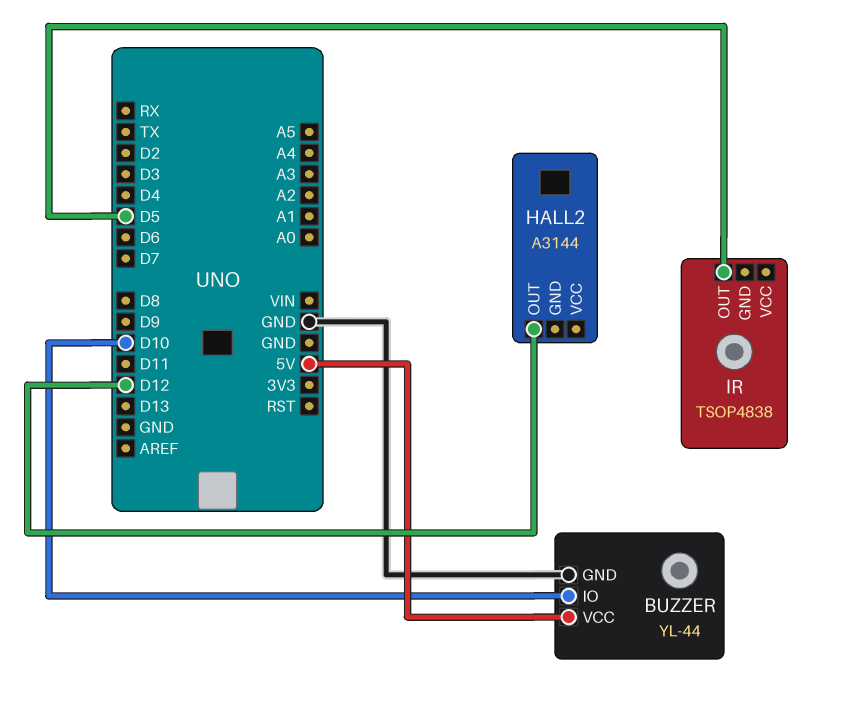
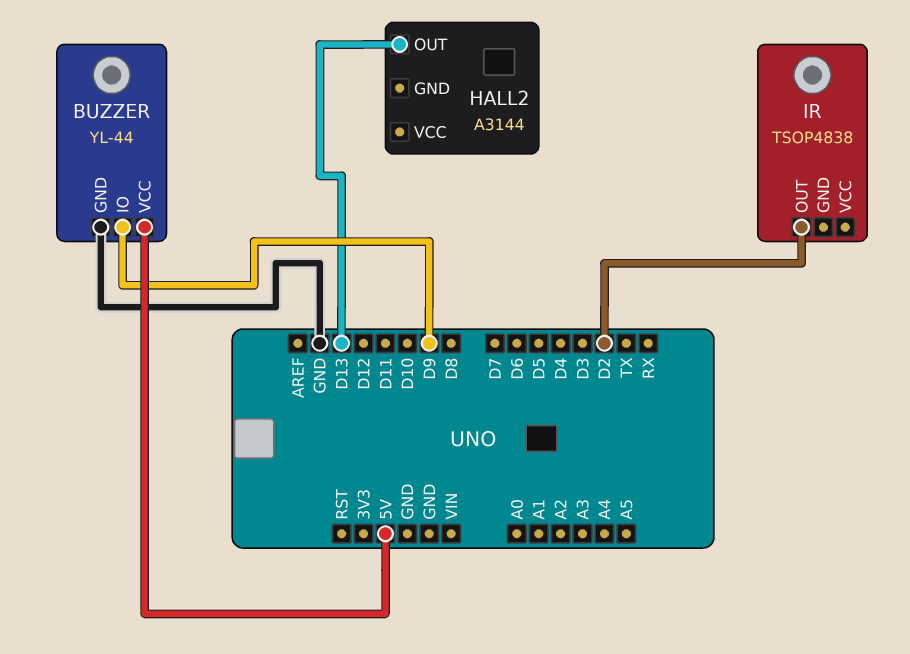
BUZZER pin IO: D10 -> D9
HALL2 pin OUT: D12 -> D13
IR pin OUT: D5 -> D2

